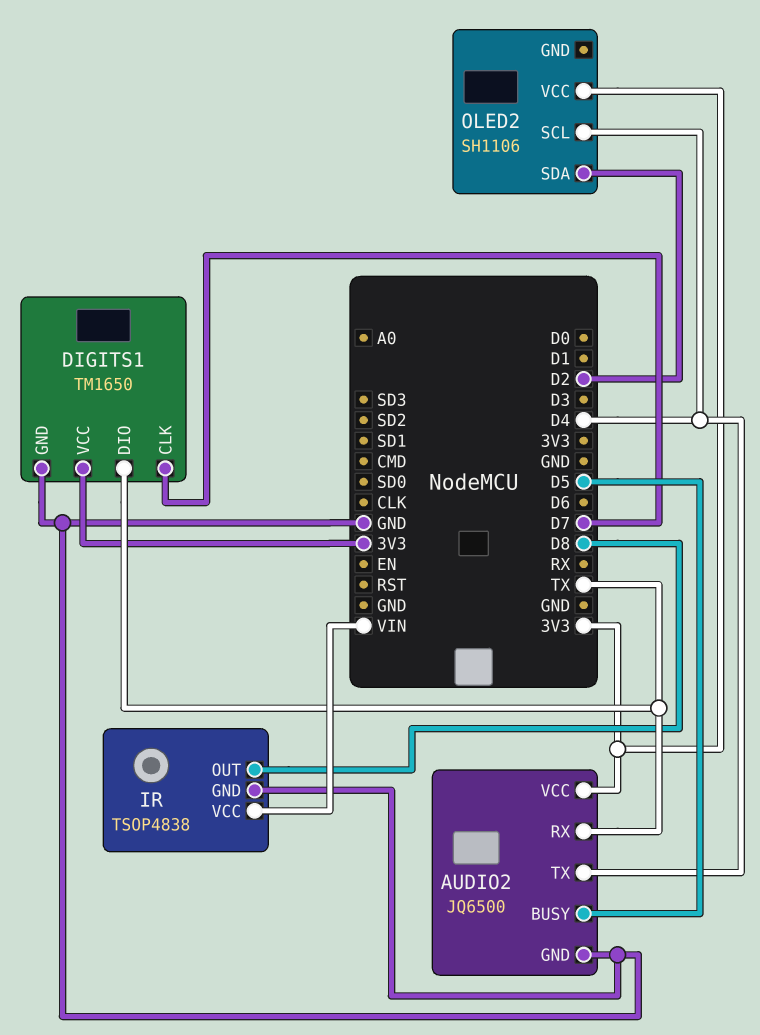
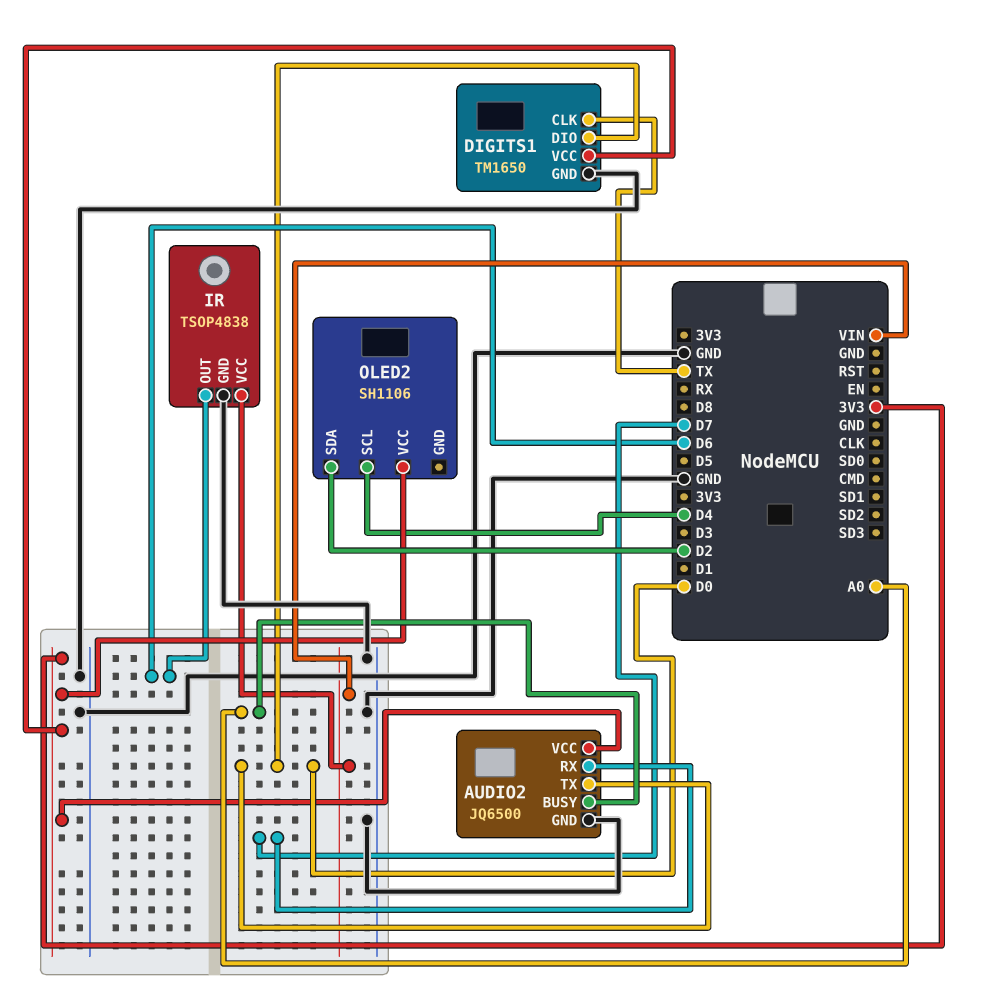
AUDIO2 pin BUSY: D5 -> A0
AUDIO2 pin RX: TX -> D7
AUDIO2 pin TX: D4 -> D0
DIGITS1 pin CLK: D7 -> TX
DIGITS1 pin DIO: TX -> D0
IR pin OUT: D8 -> D6

